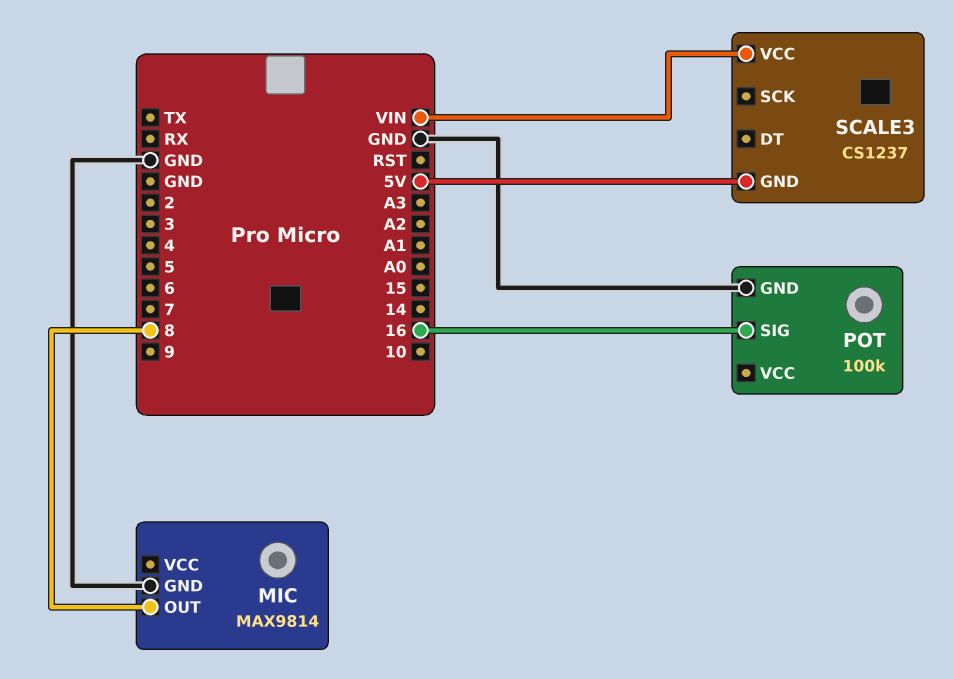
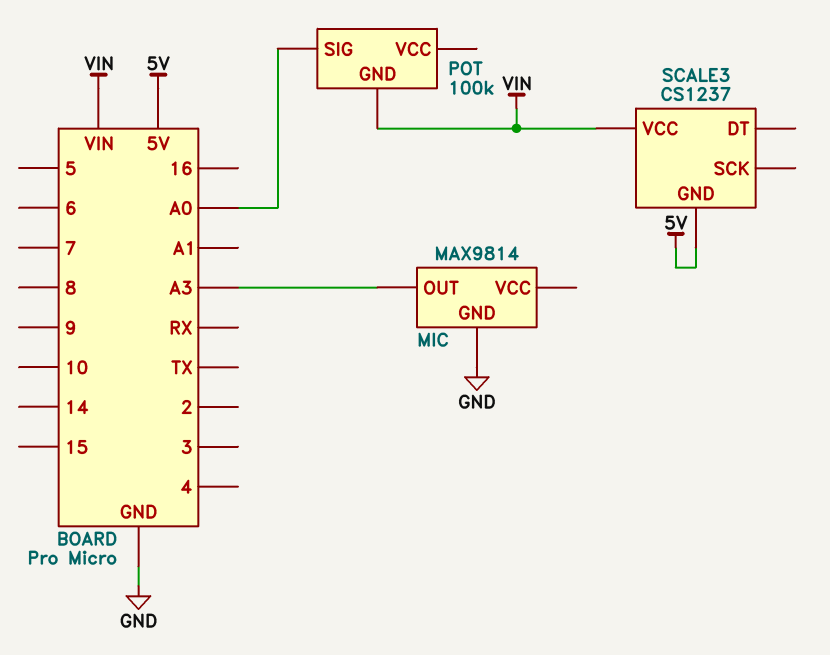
MIC pin OUT: 8 -> A3
POT pin GND: GND -> VIN
POT pin SIG: 16 -> A0

